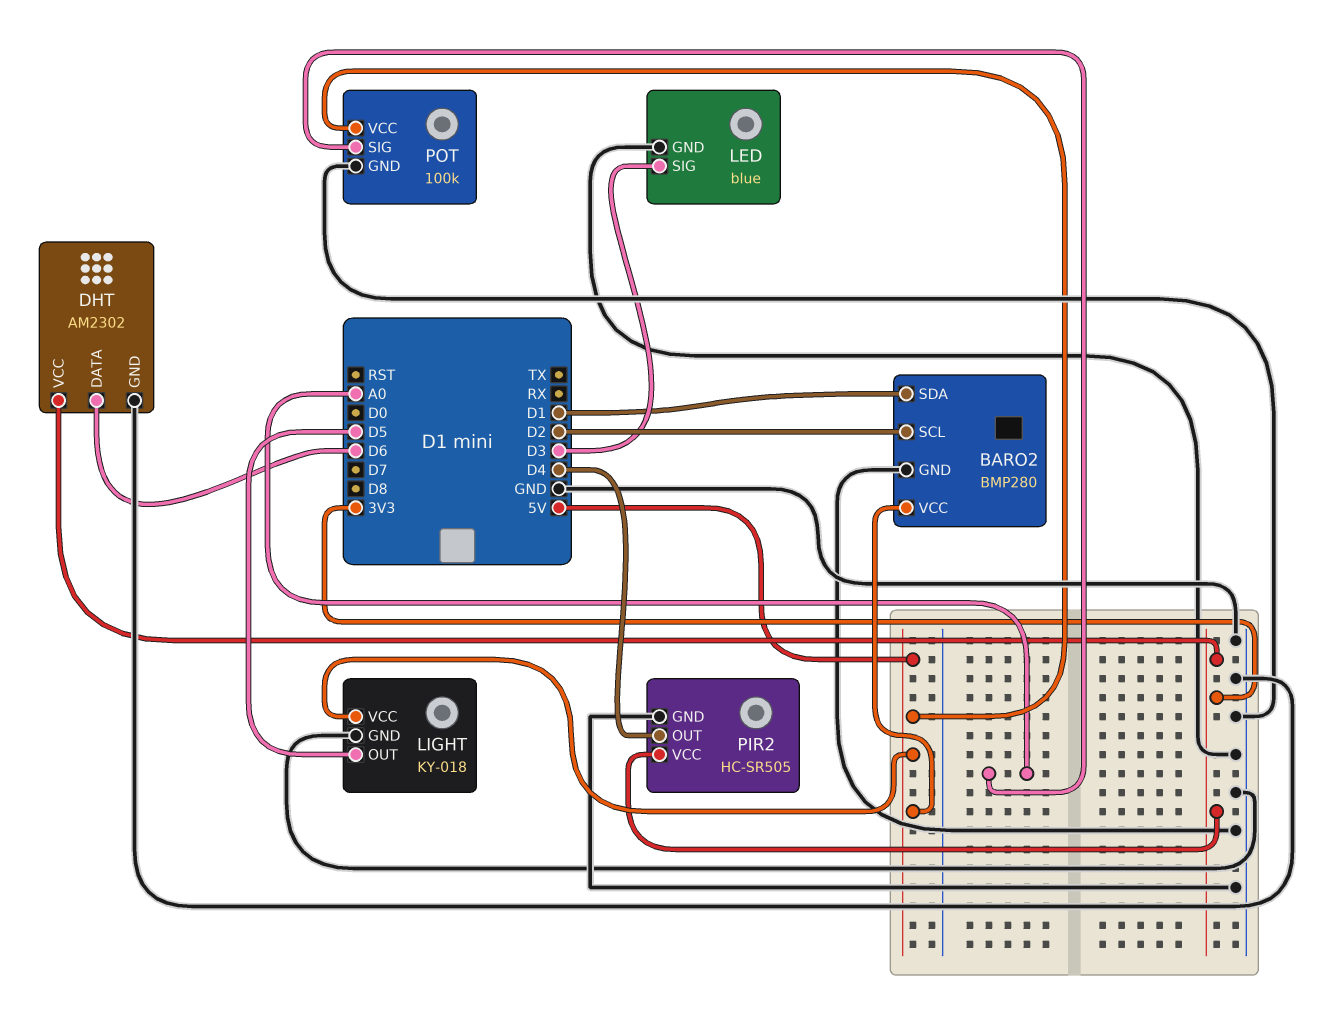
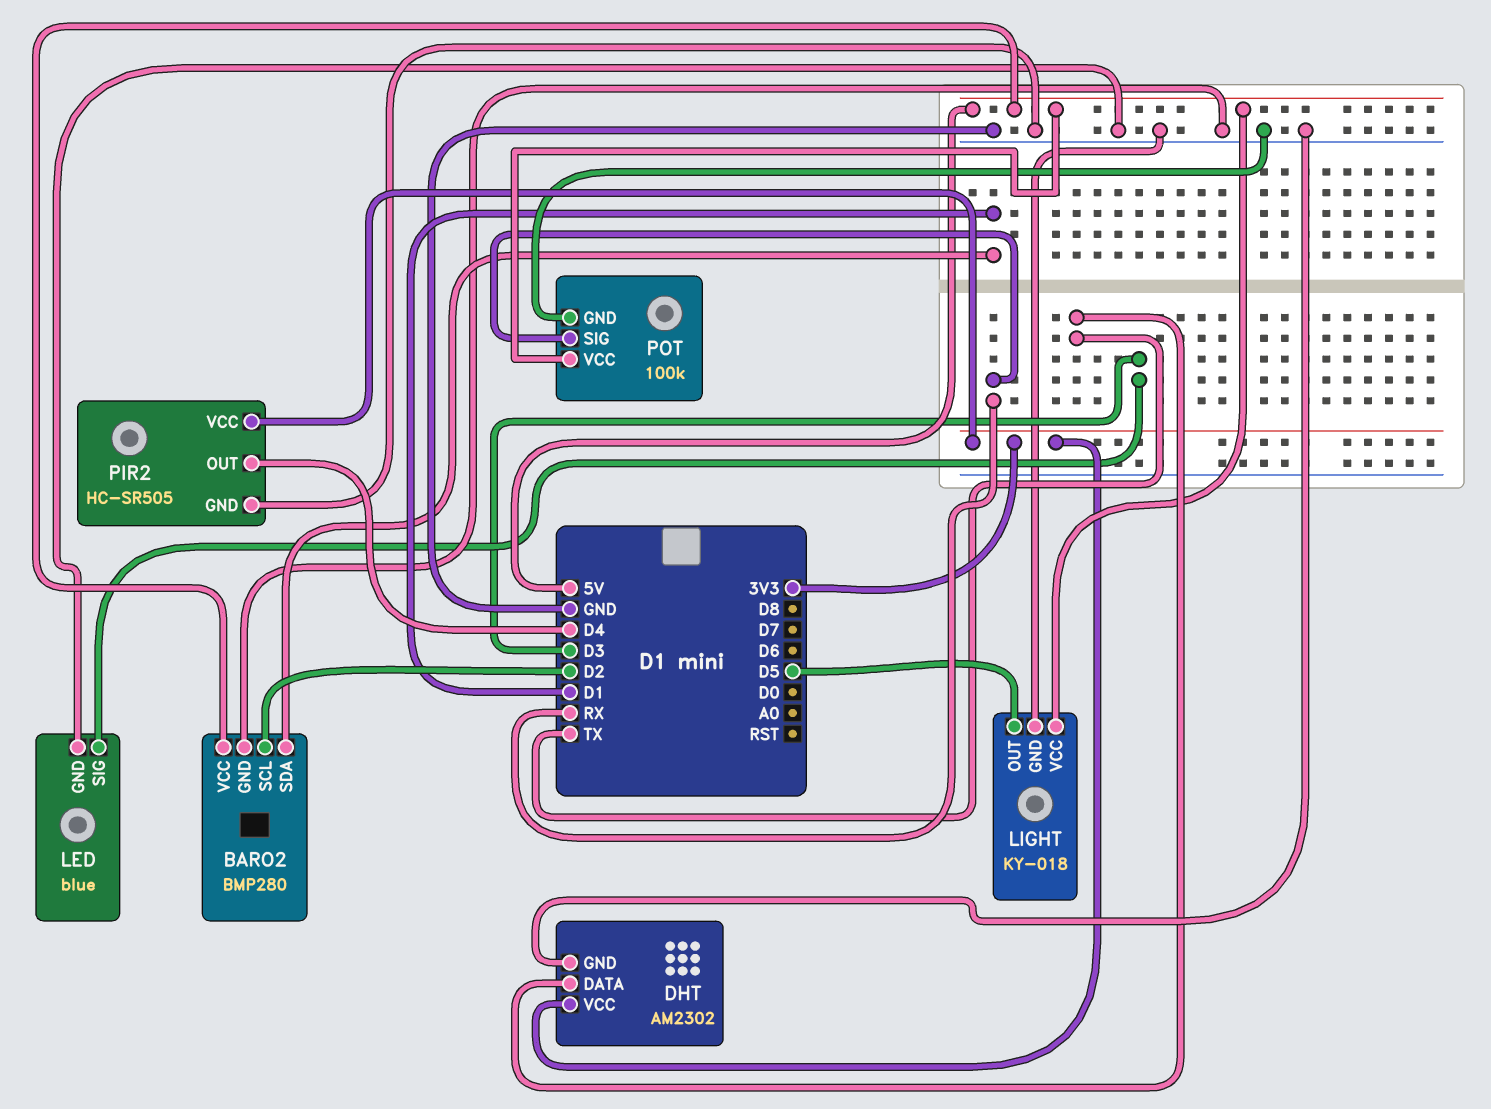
DHT pin DATA: D6 -> TX
POT pin SIG: A0 -> RX

